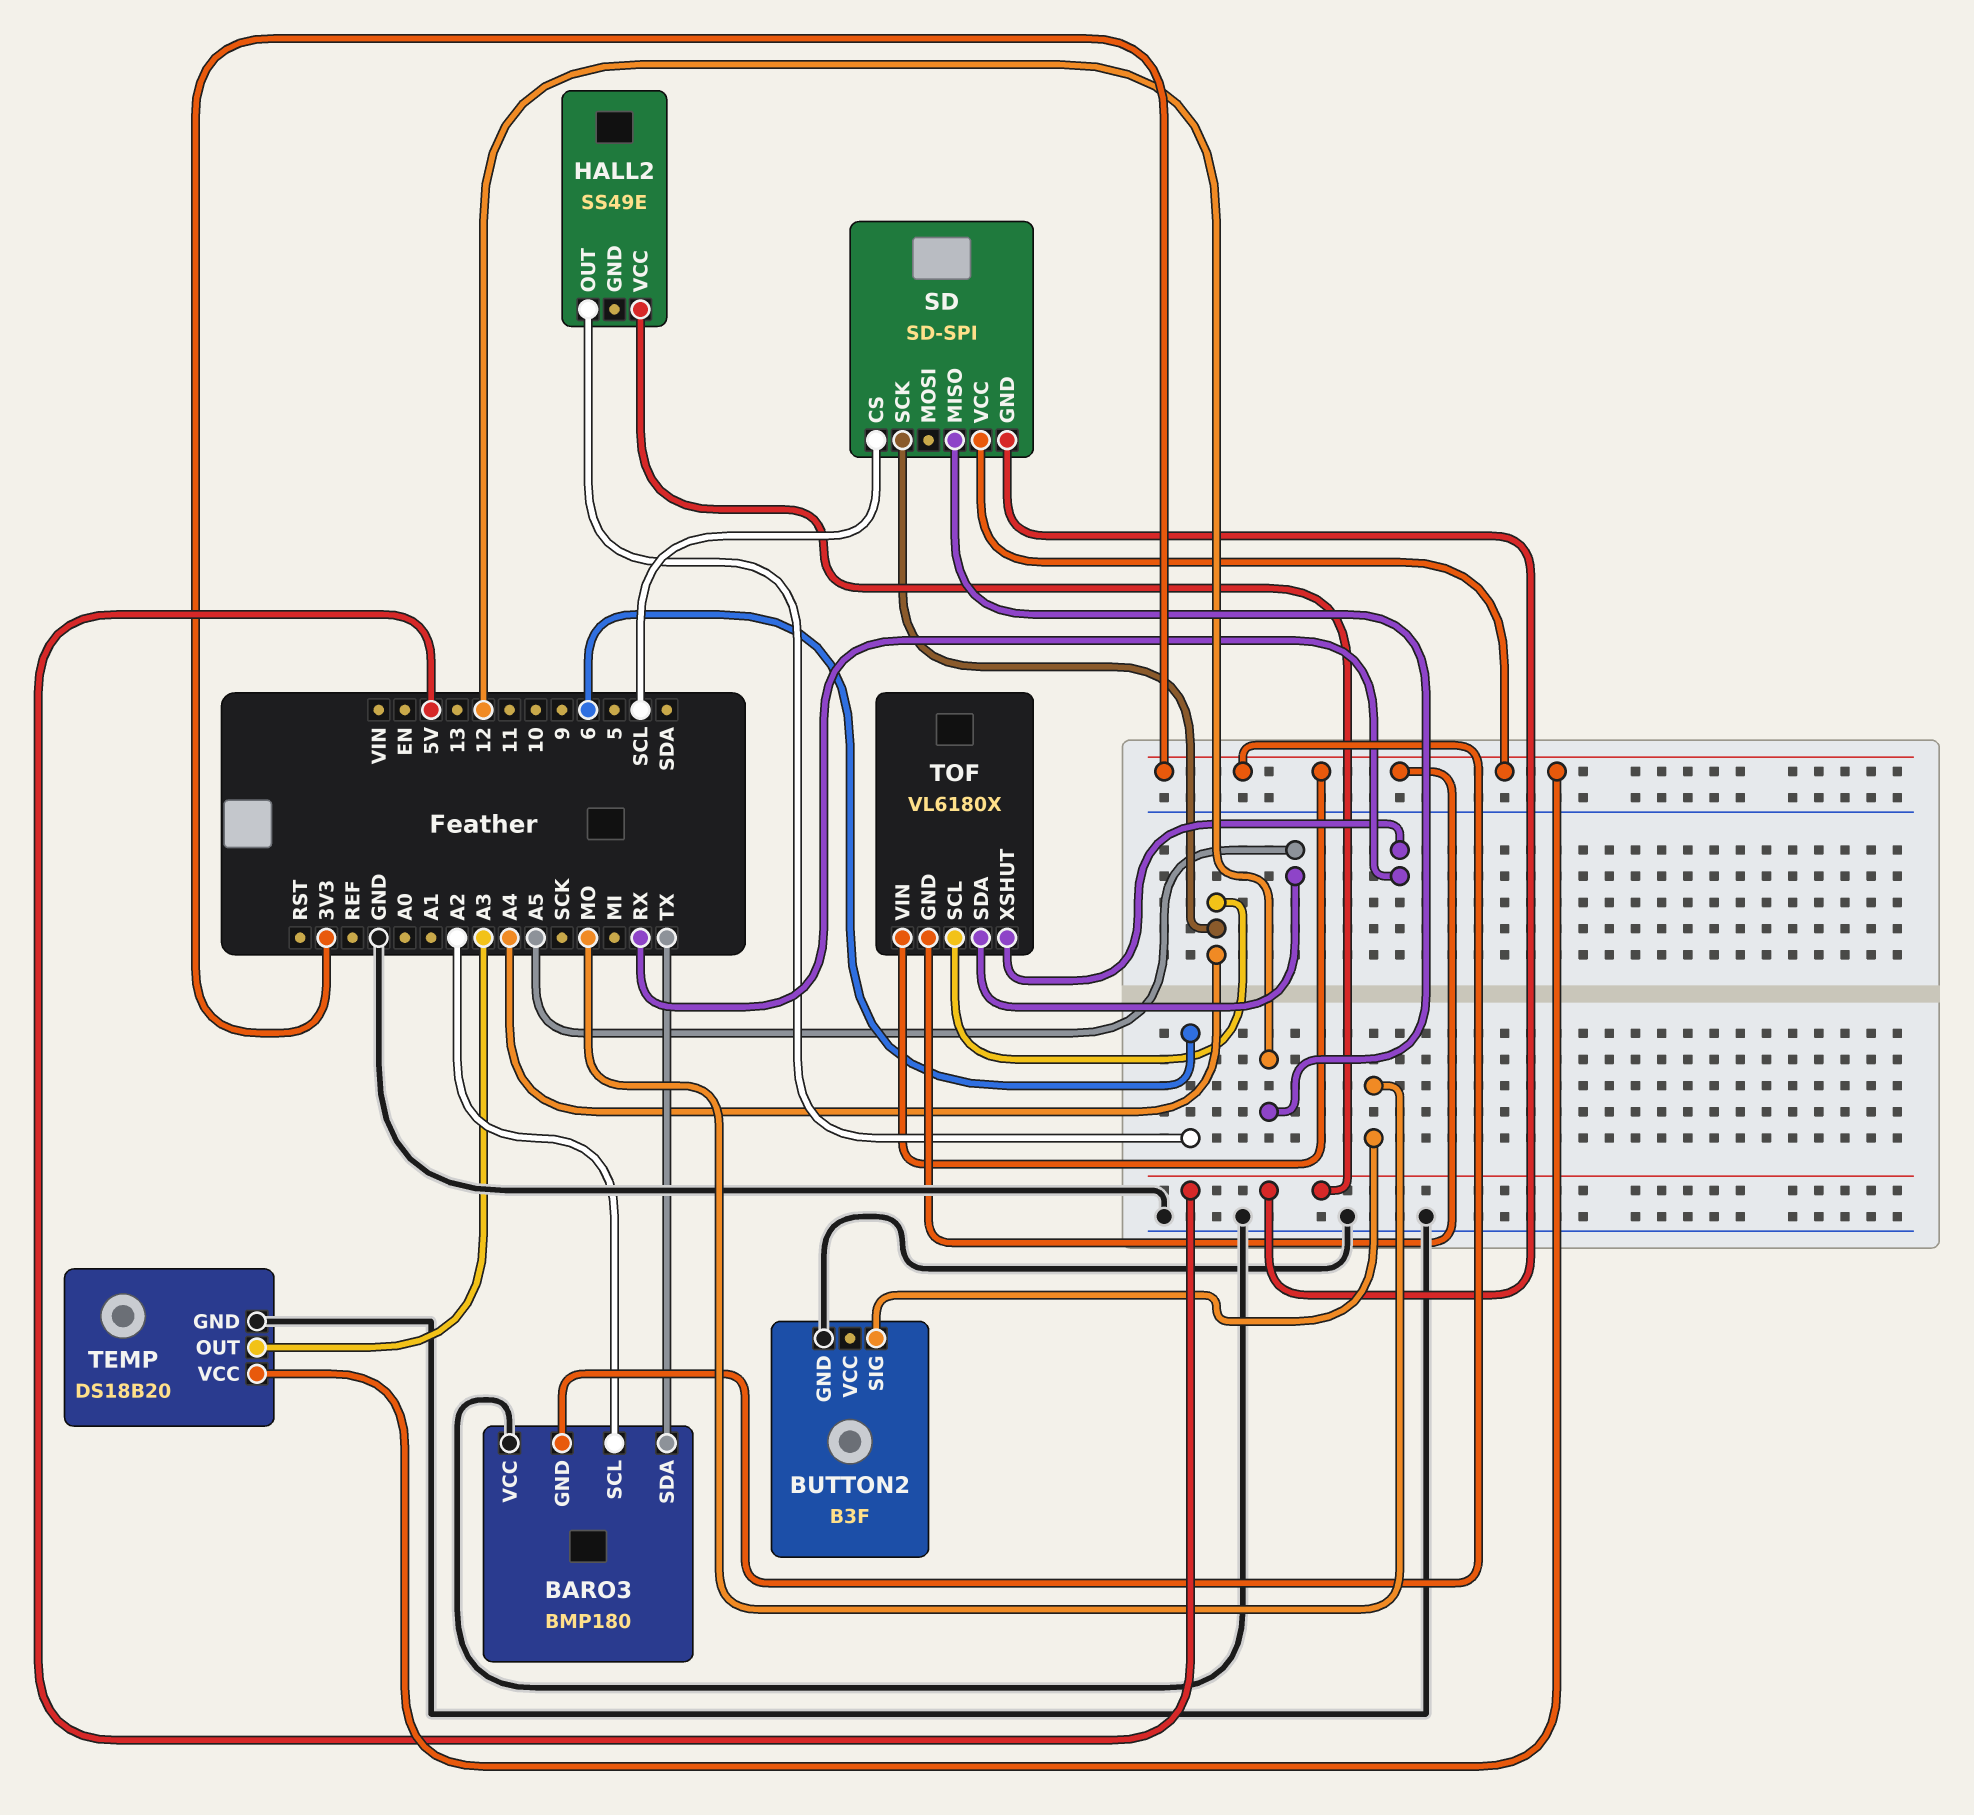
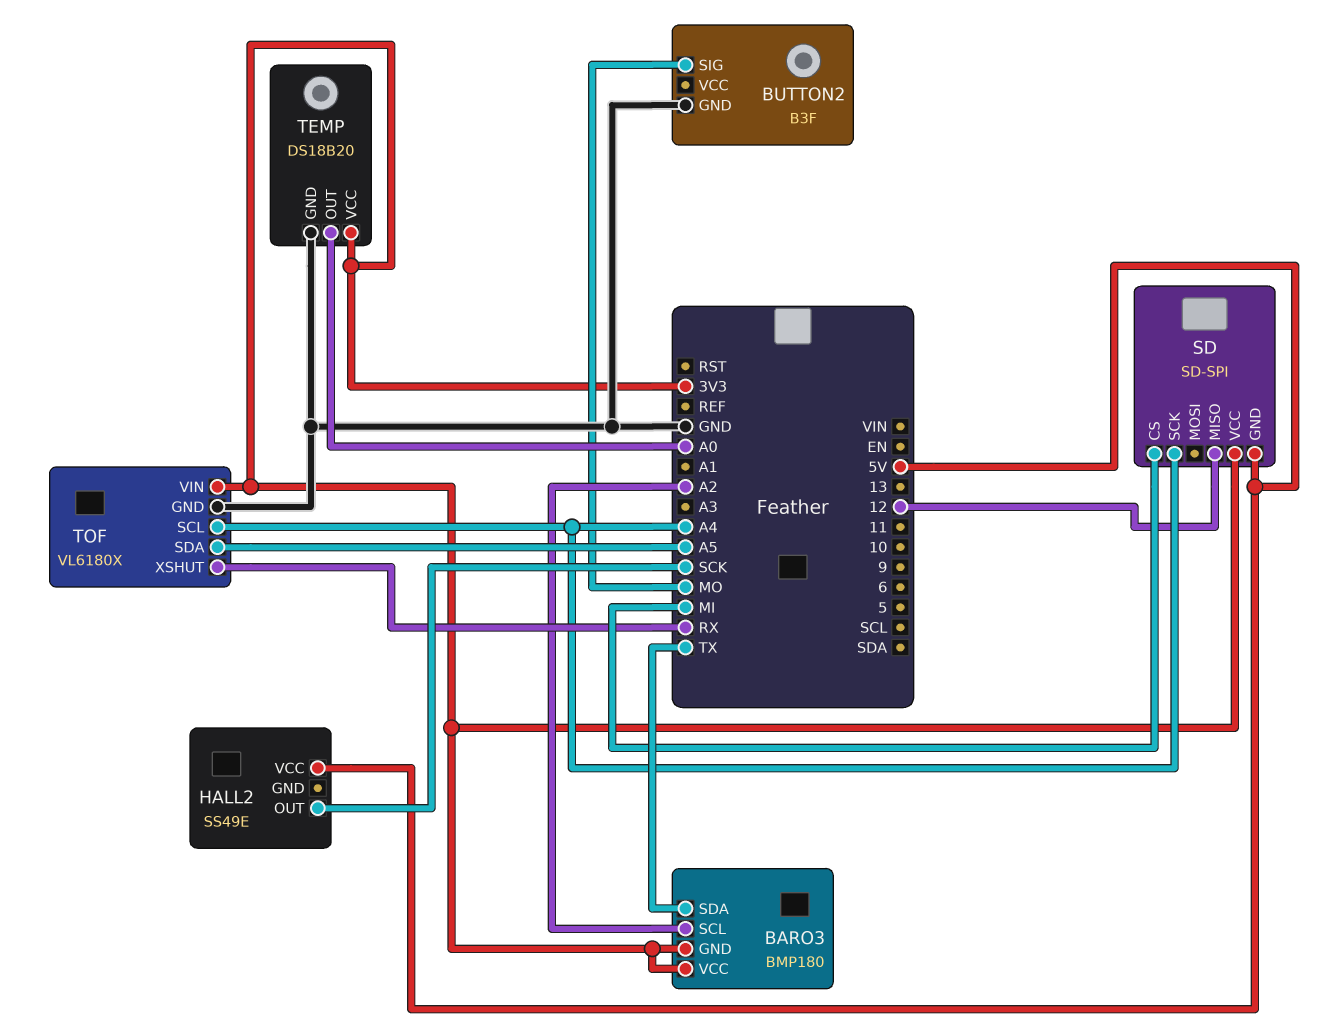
BARO3 pin VCC: GND -> 3V3
HALL2 pin OUT: 6 -> SCK
SD pin CS: SCL -> MI
TEMP pin OUT: A3 -> A0
TOF pin GND: 3V3 -> GND

